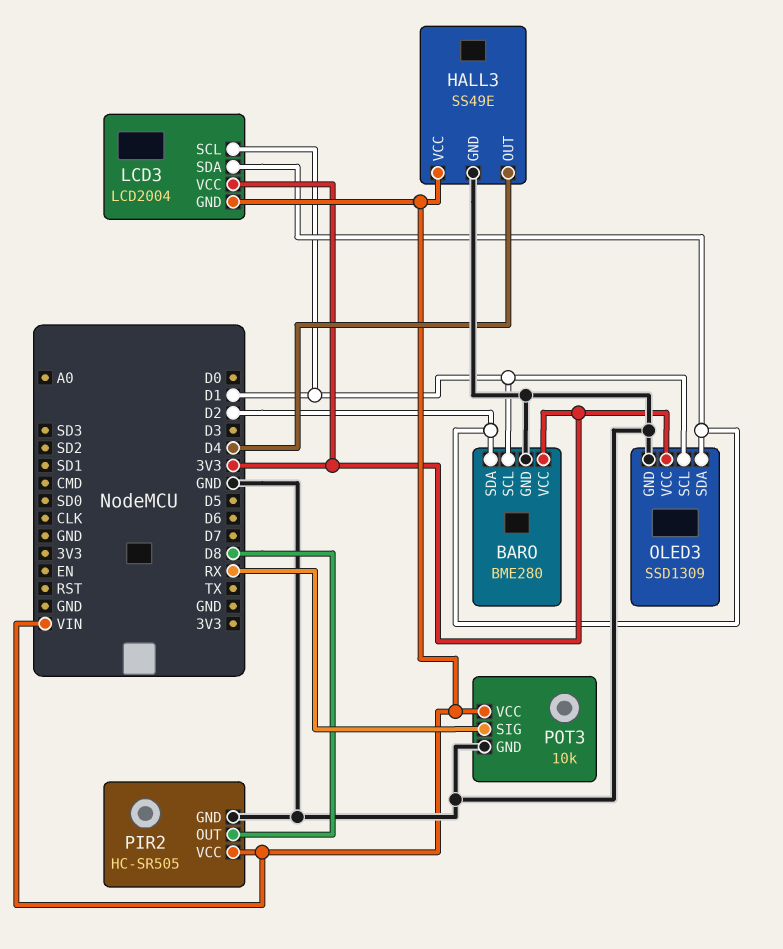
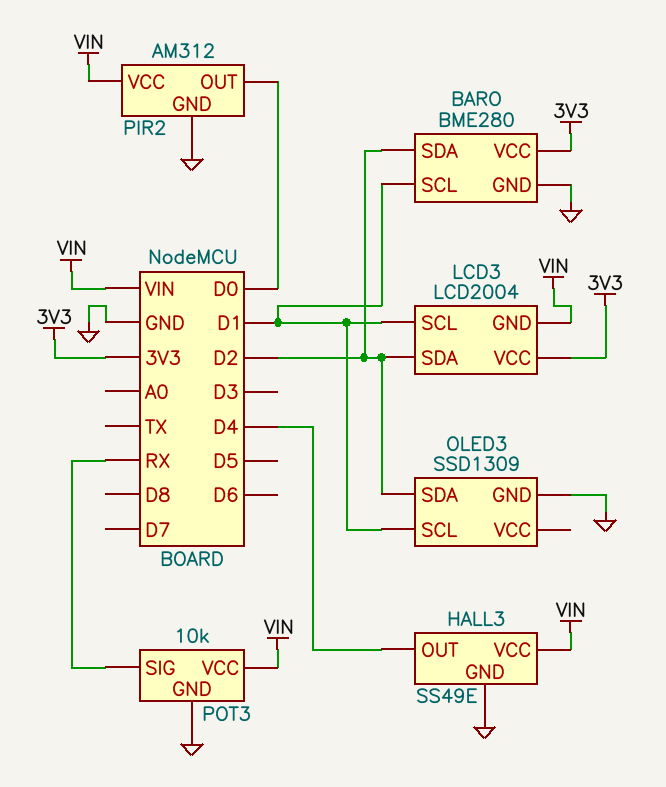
OLED3 pin VCC: 3V3 -> none
PIR2: HC-SR505 -> AM312
PIR2 pin OUT: D8 -> D0

